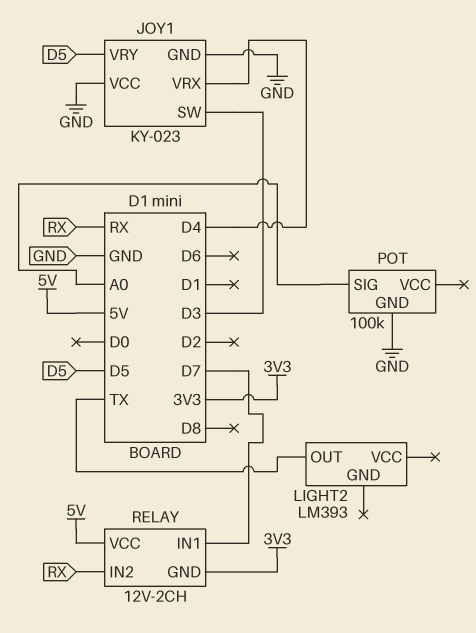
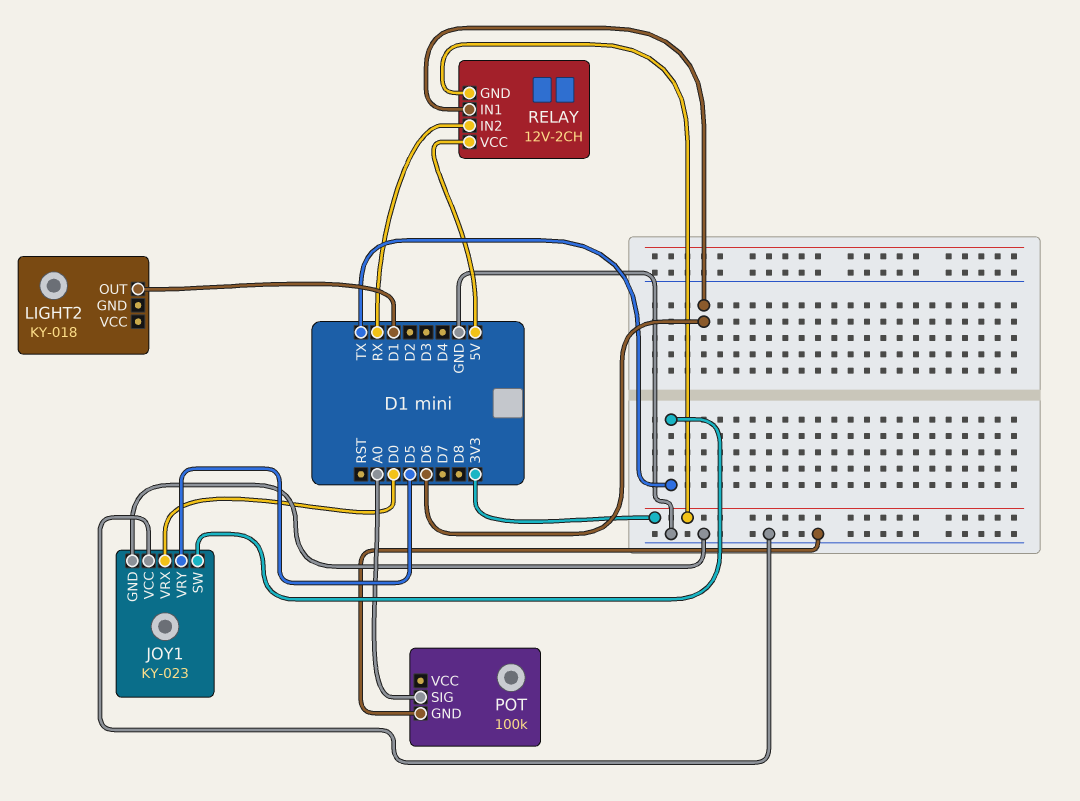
JOY1 pin SW: D3 -> TX
JOY1 pin VRX: D4 -> D0
LIGHT2: LM393 -> KY-018
LIGHT2 pin OUT: TX -> D1
RELAY pin IN1: D7 -> D6

